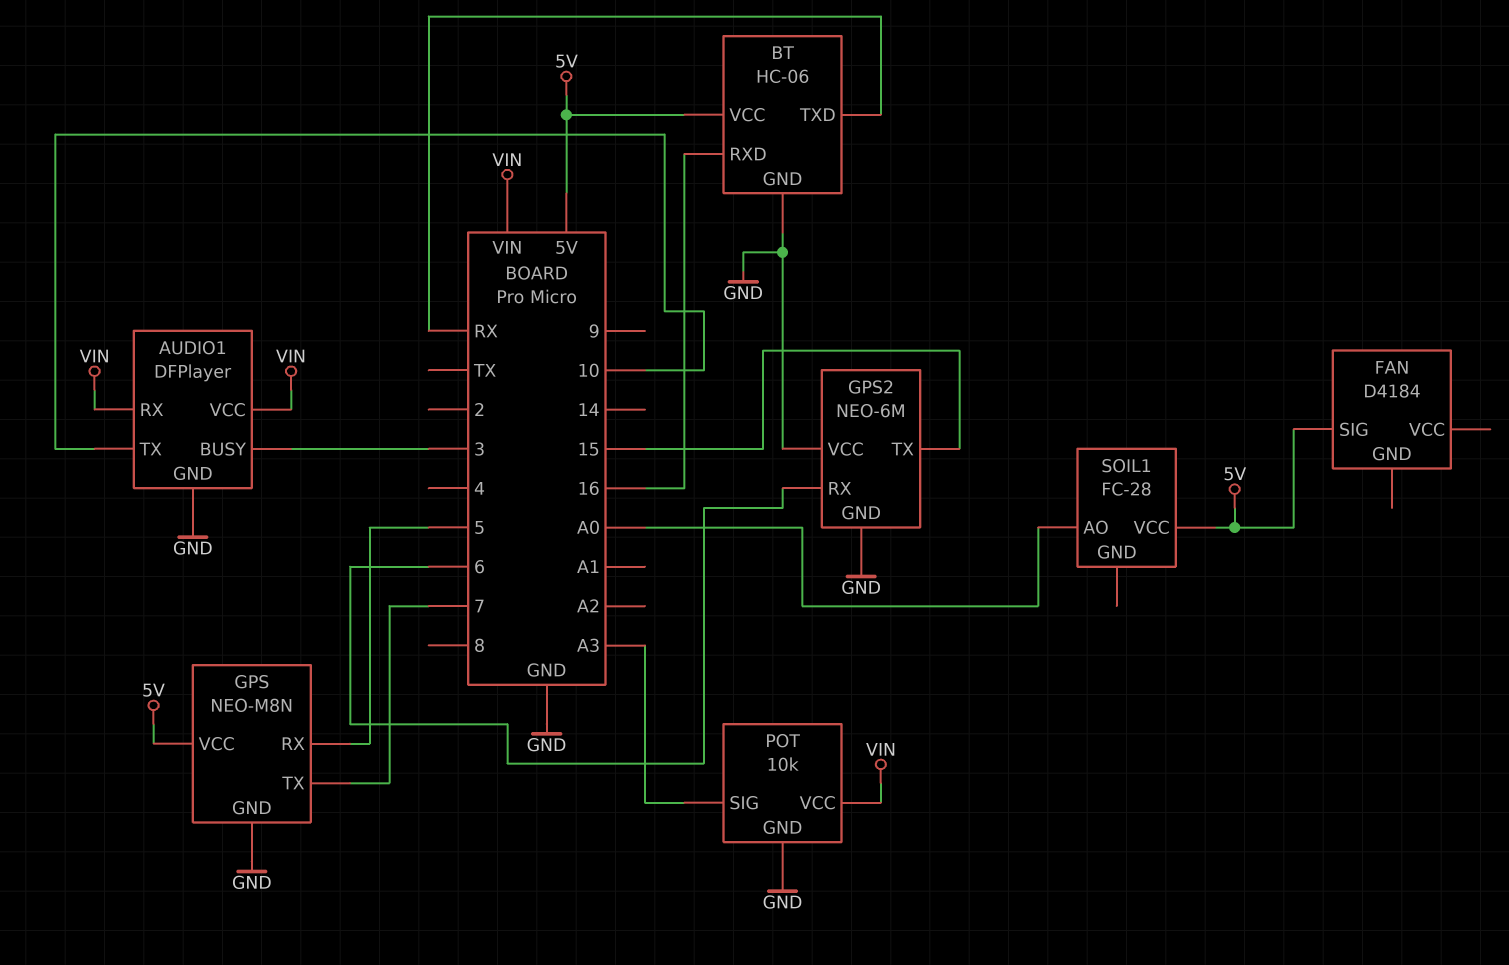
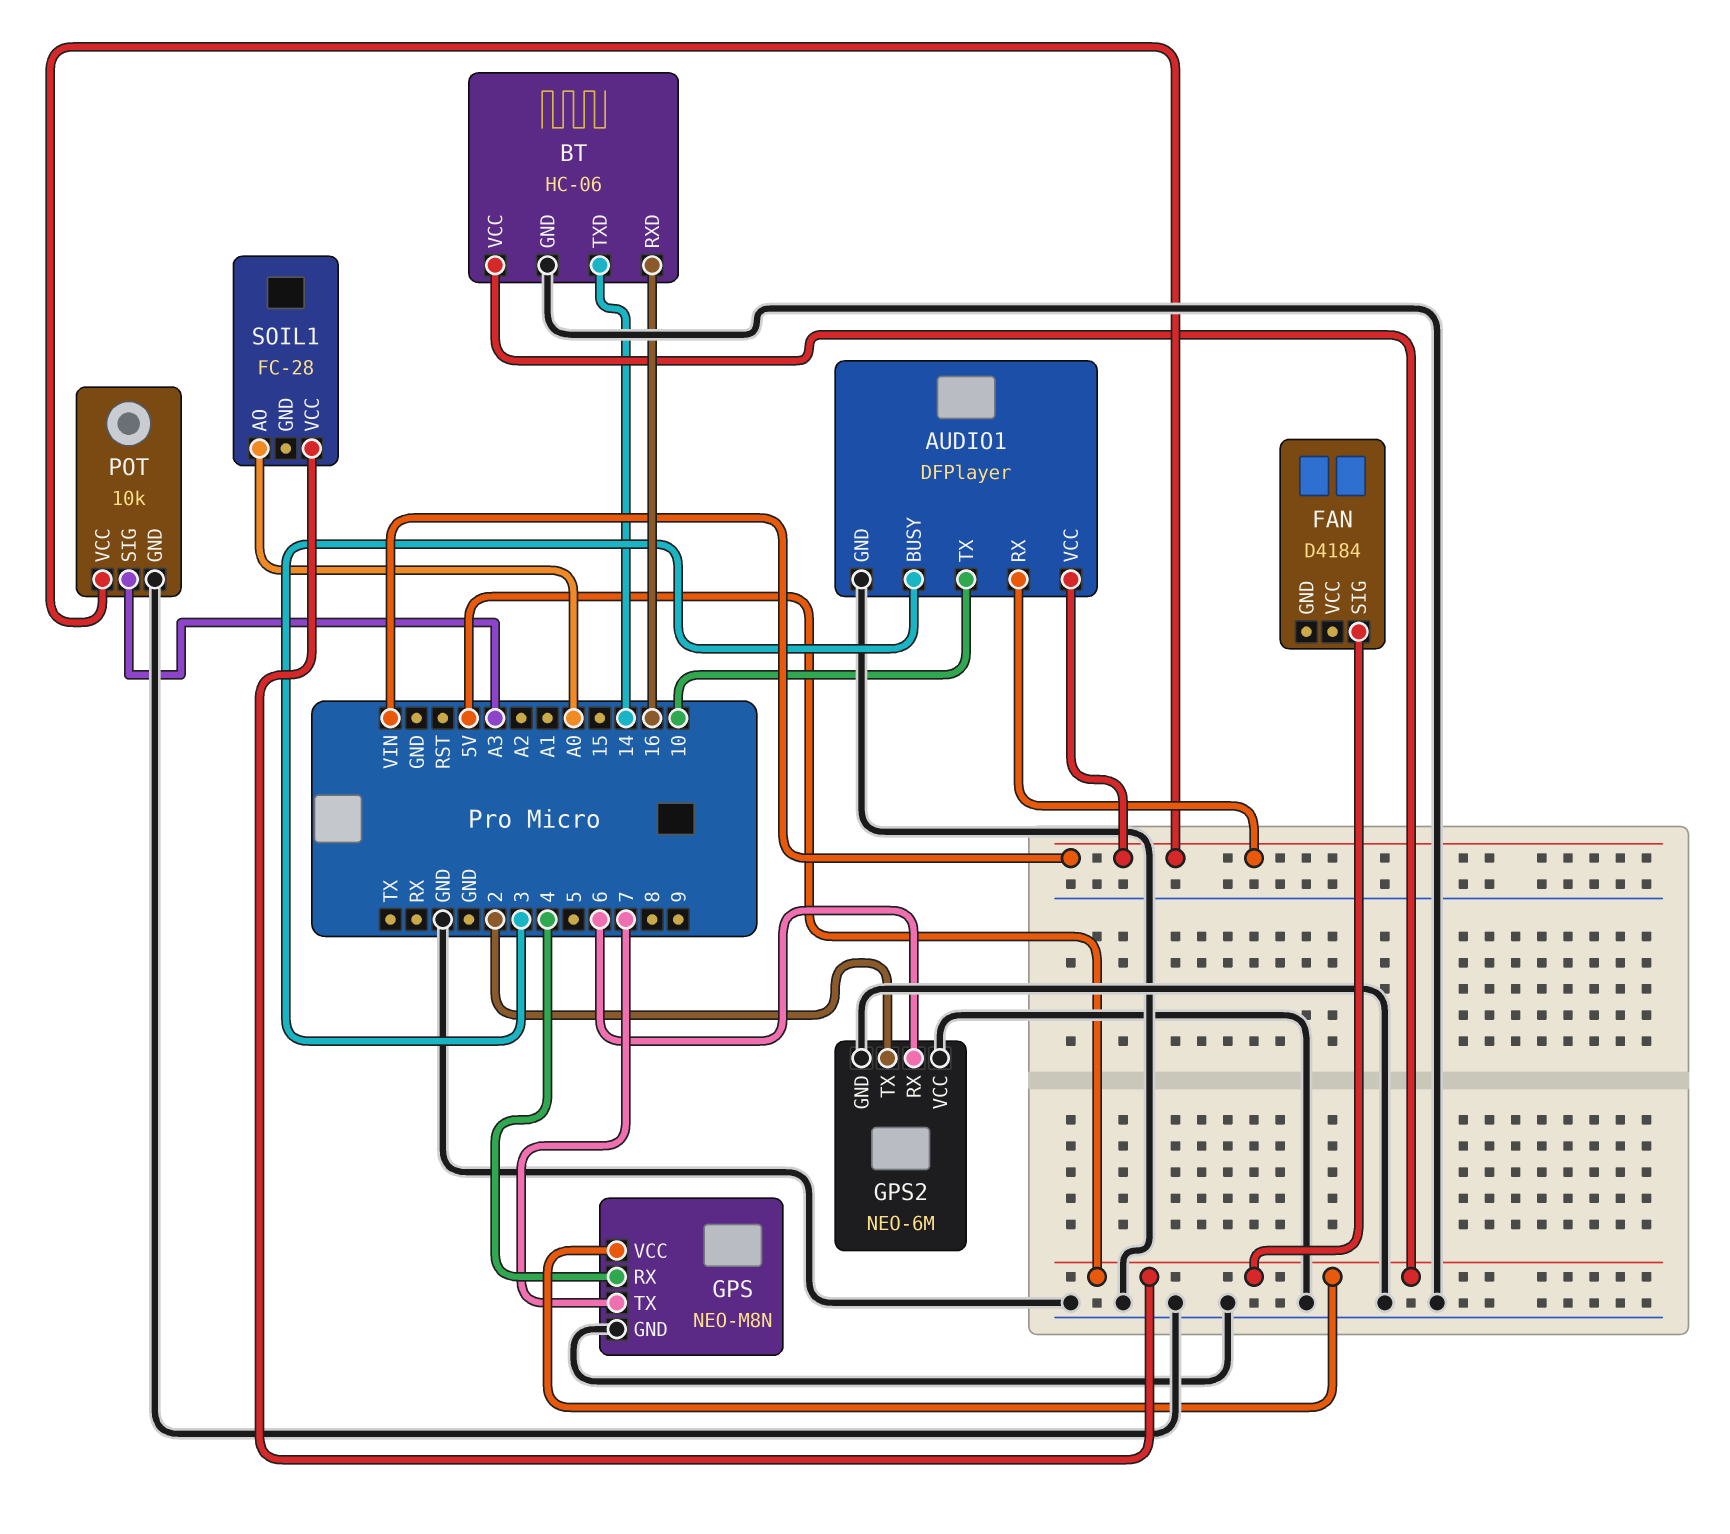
BT pin TXD: RX -> 14
GPS pin RX: 5 -> 4
GPS2 pin TX: 15 -> 2

